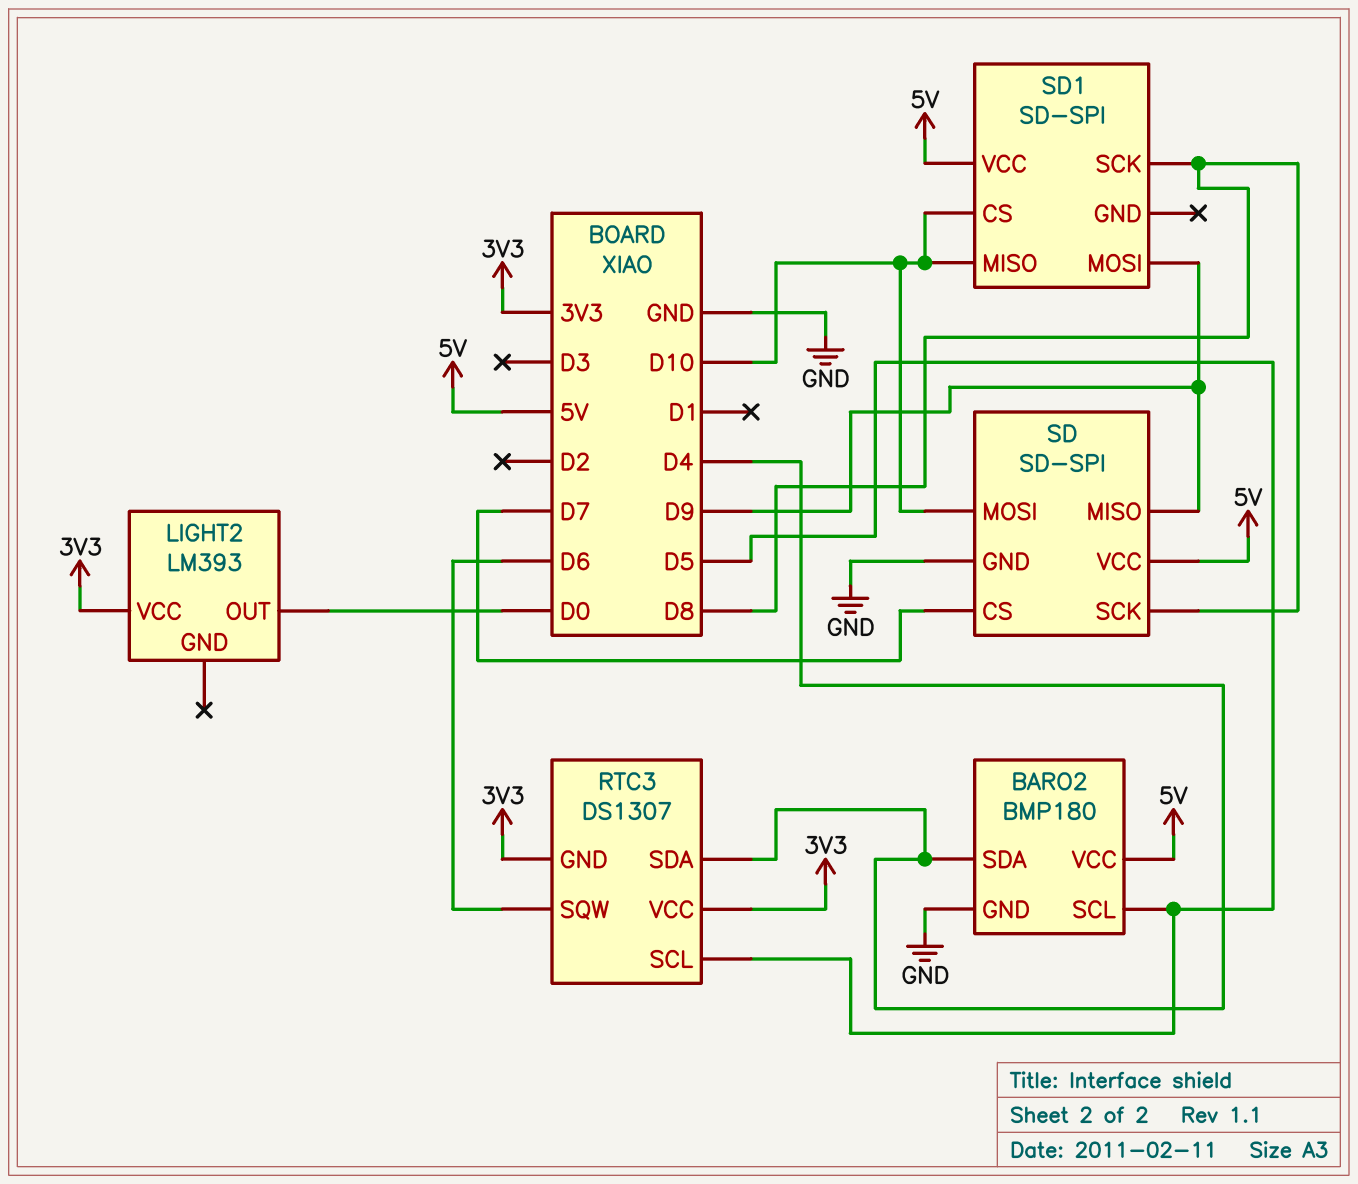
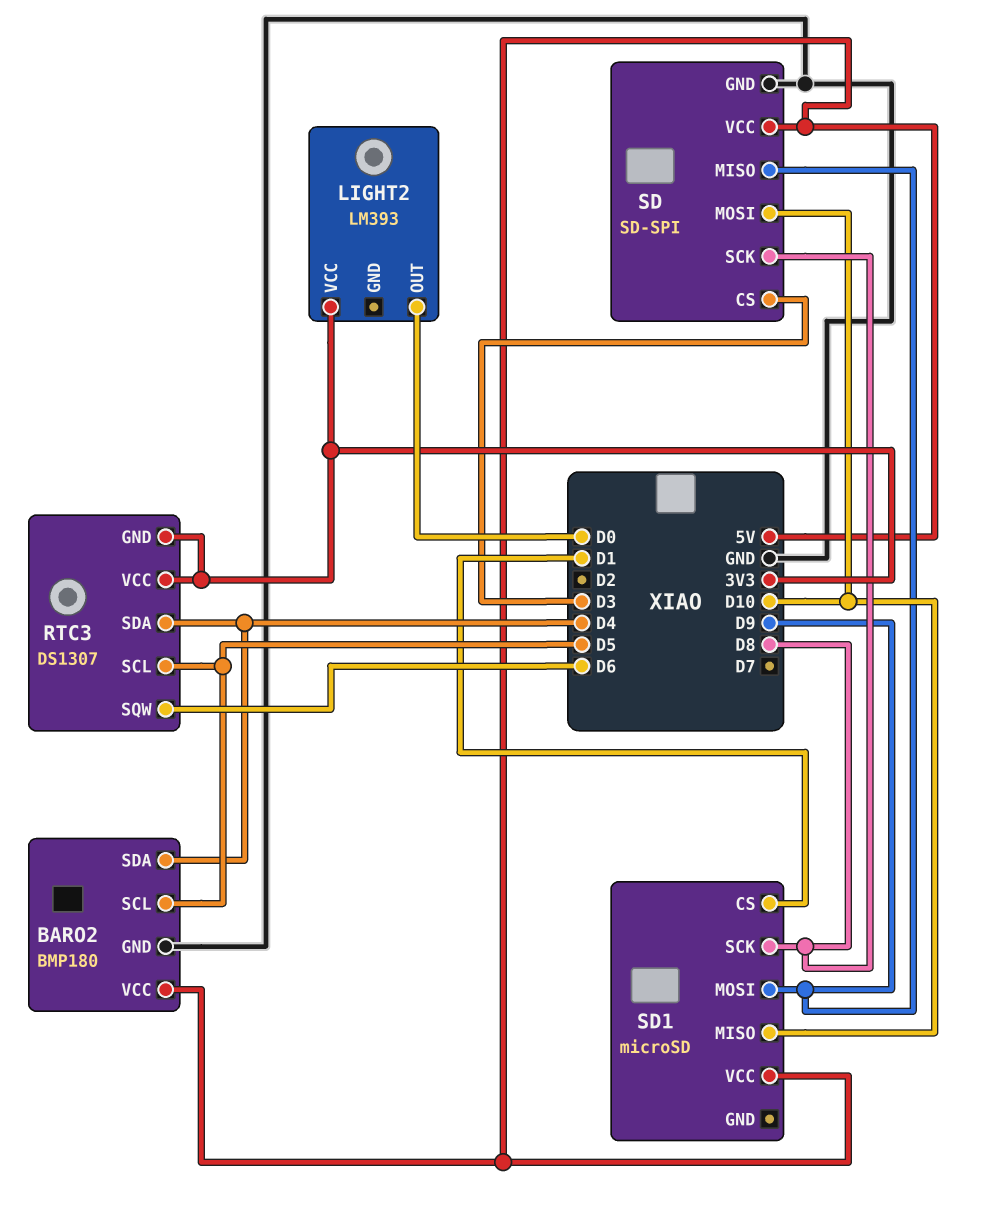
SD pin CS: D7 -> D3
SD1: SD-SPI -> microSD
SD1 pin CS: D10 -> D1

